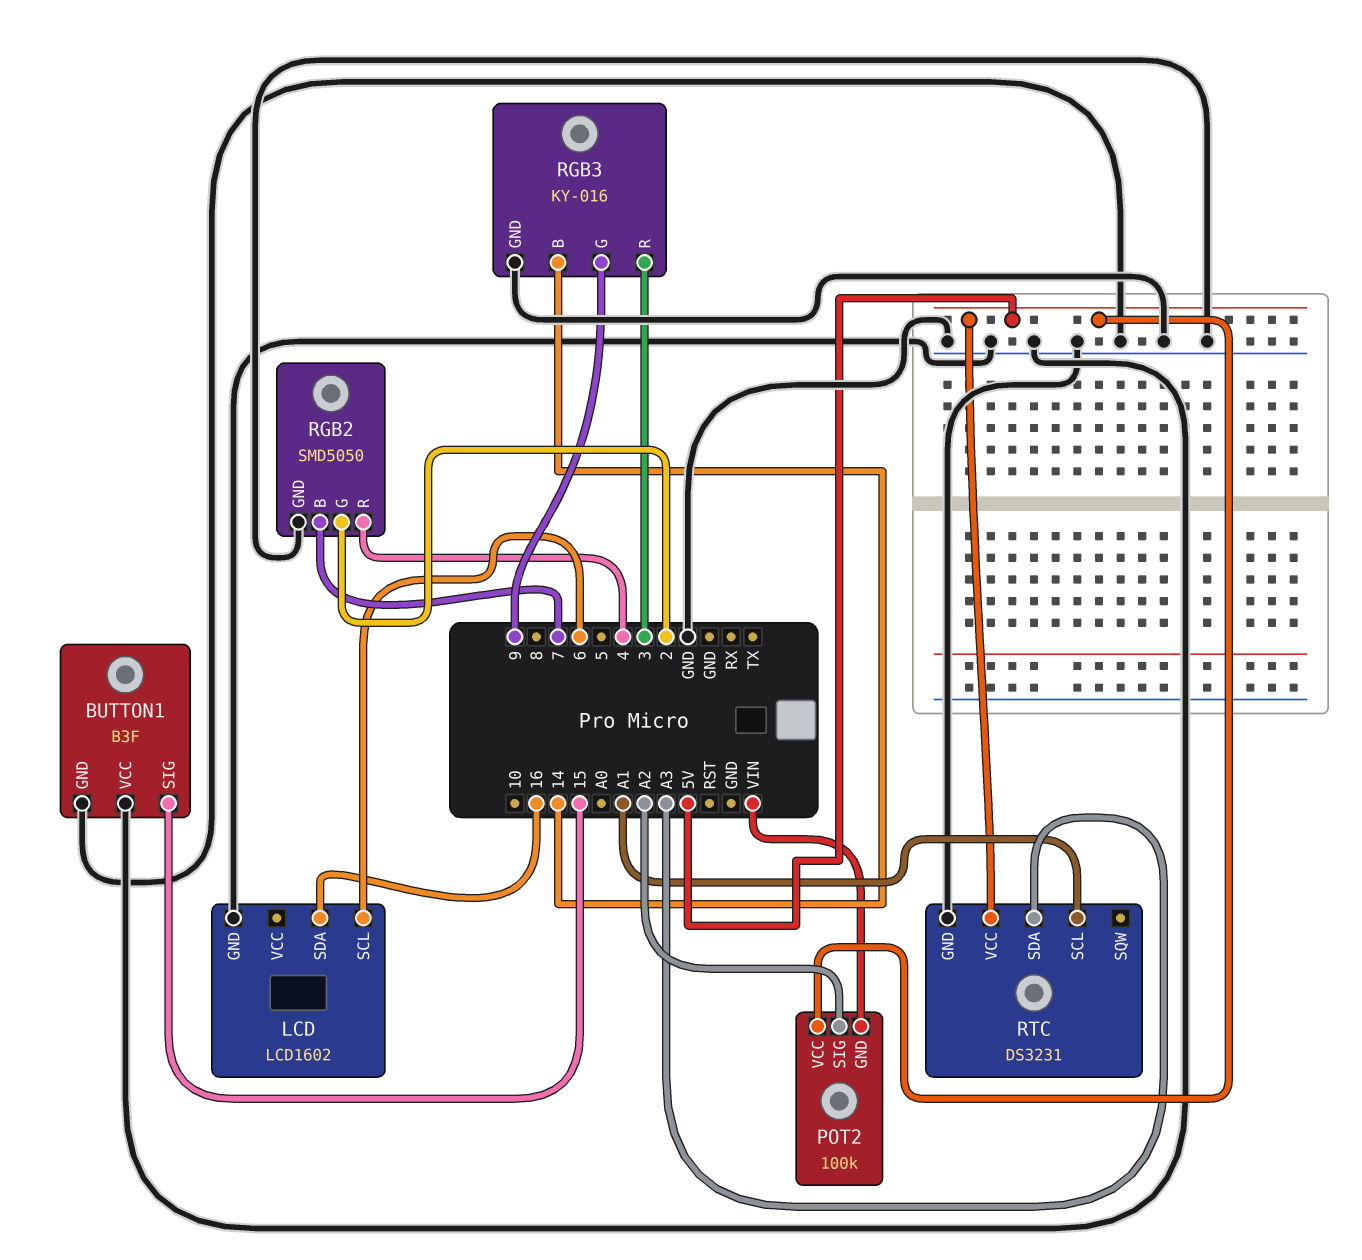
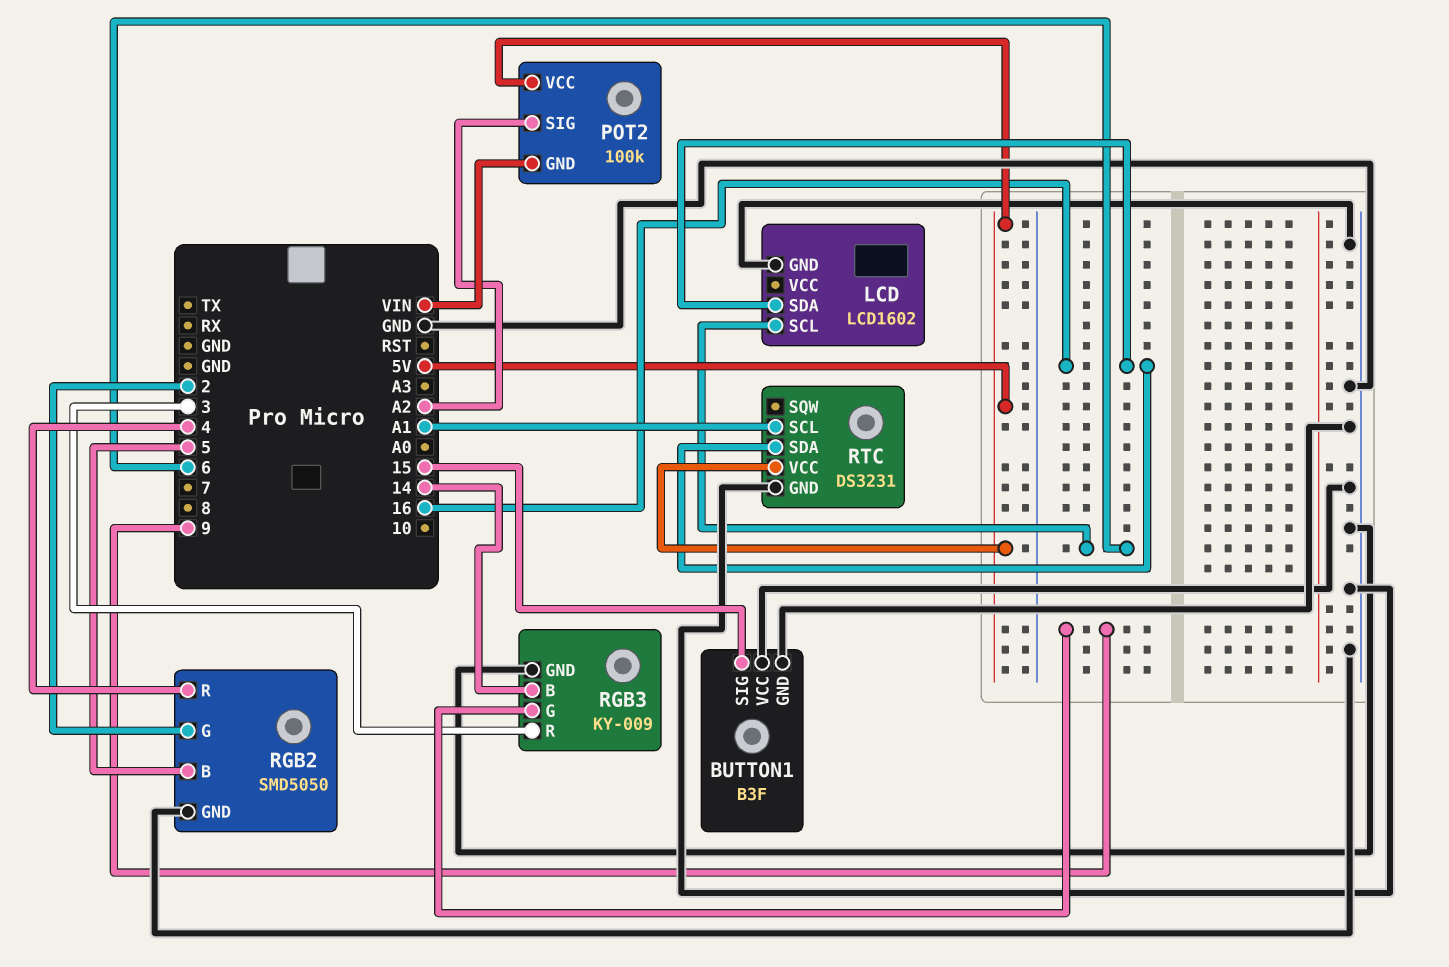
RGB2 pin B: 7 -> 5
RGB3: KY-016 -> KY-009
RTC pin SDA: A3 -> 16

